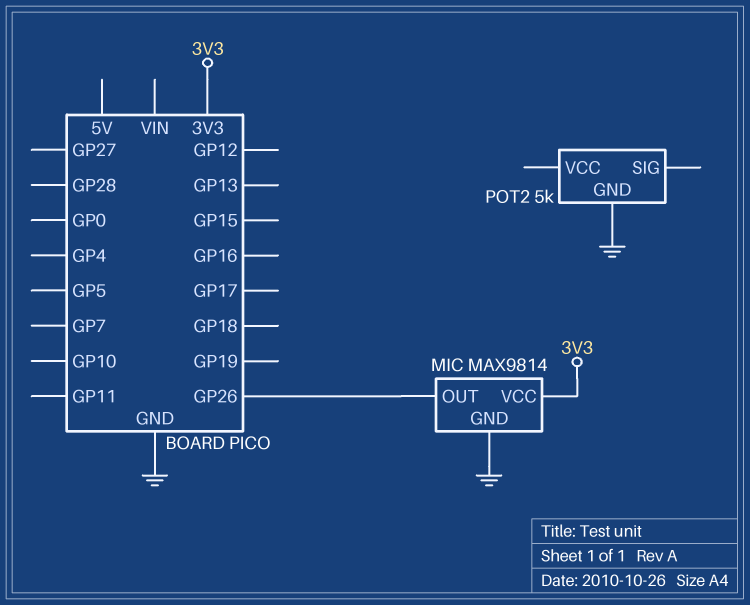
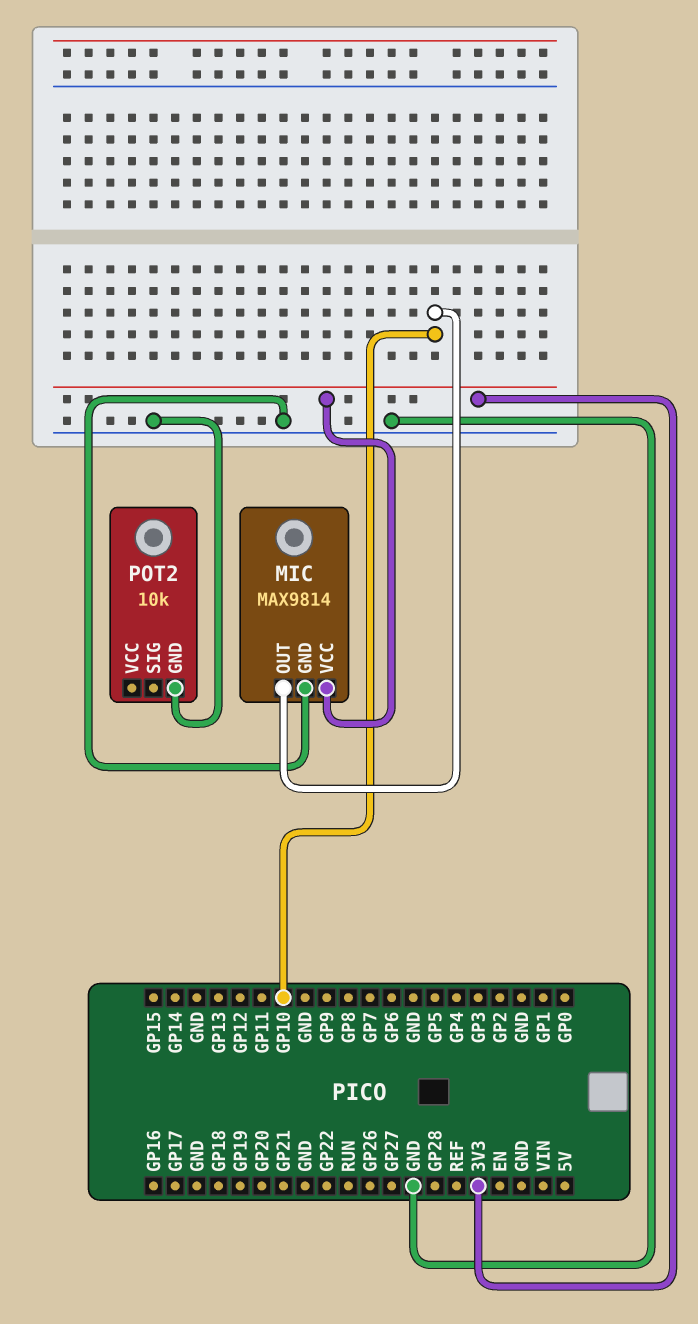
MIC pin OUT: GP26 -> GP10
POT2: 5k -> 10k

